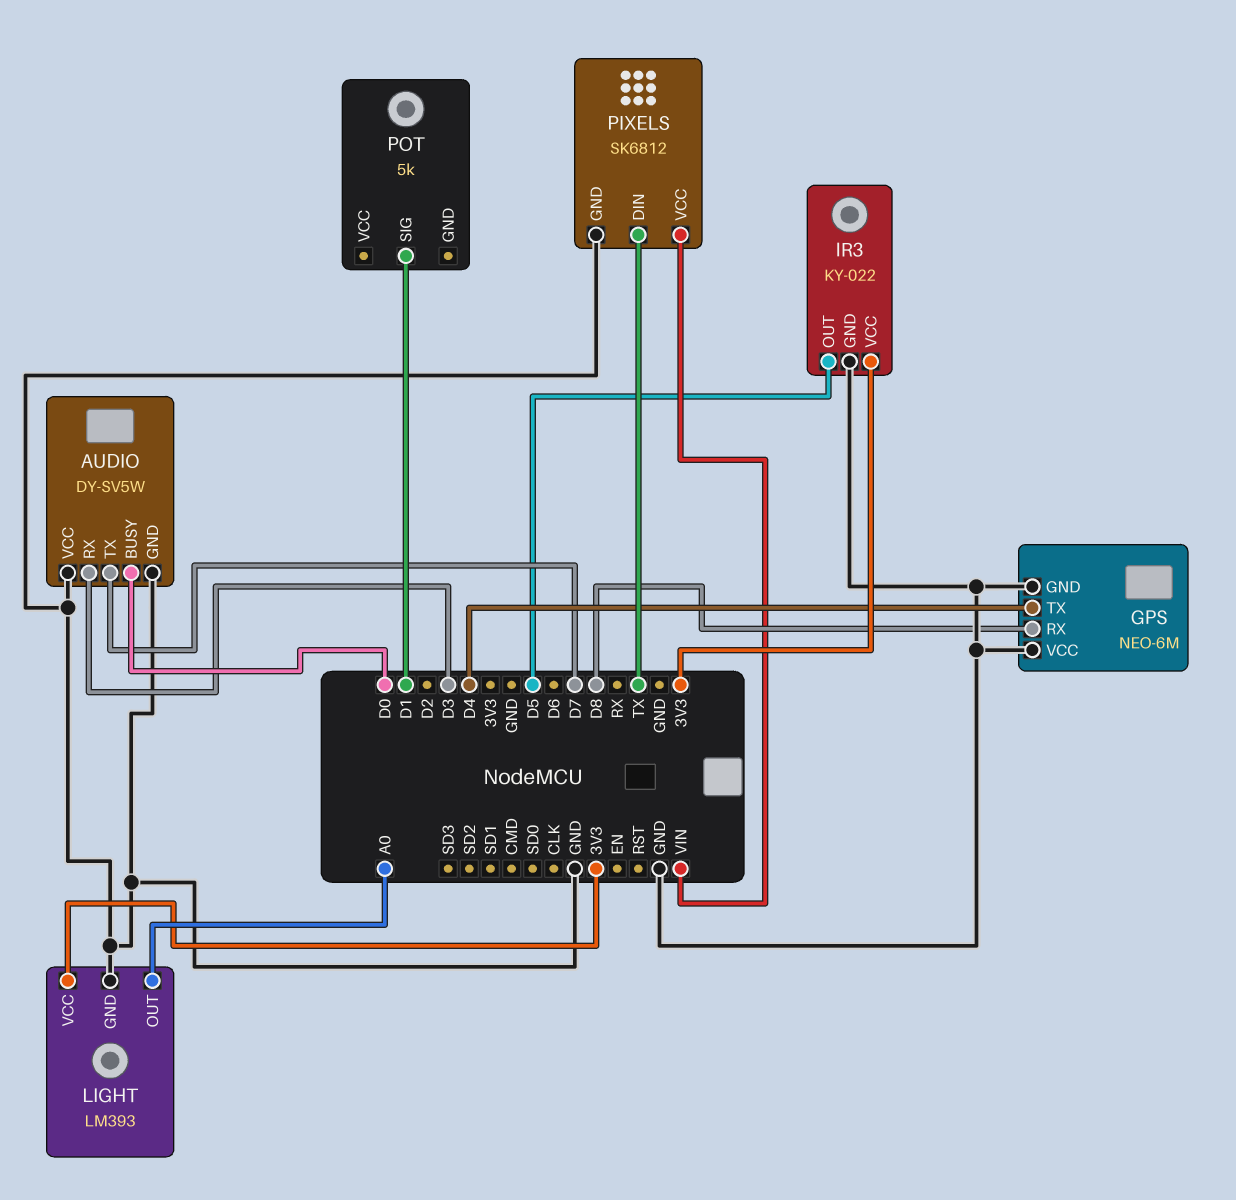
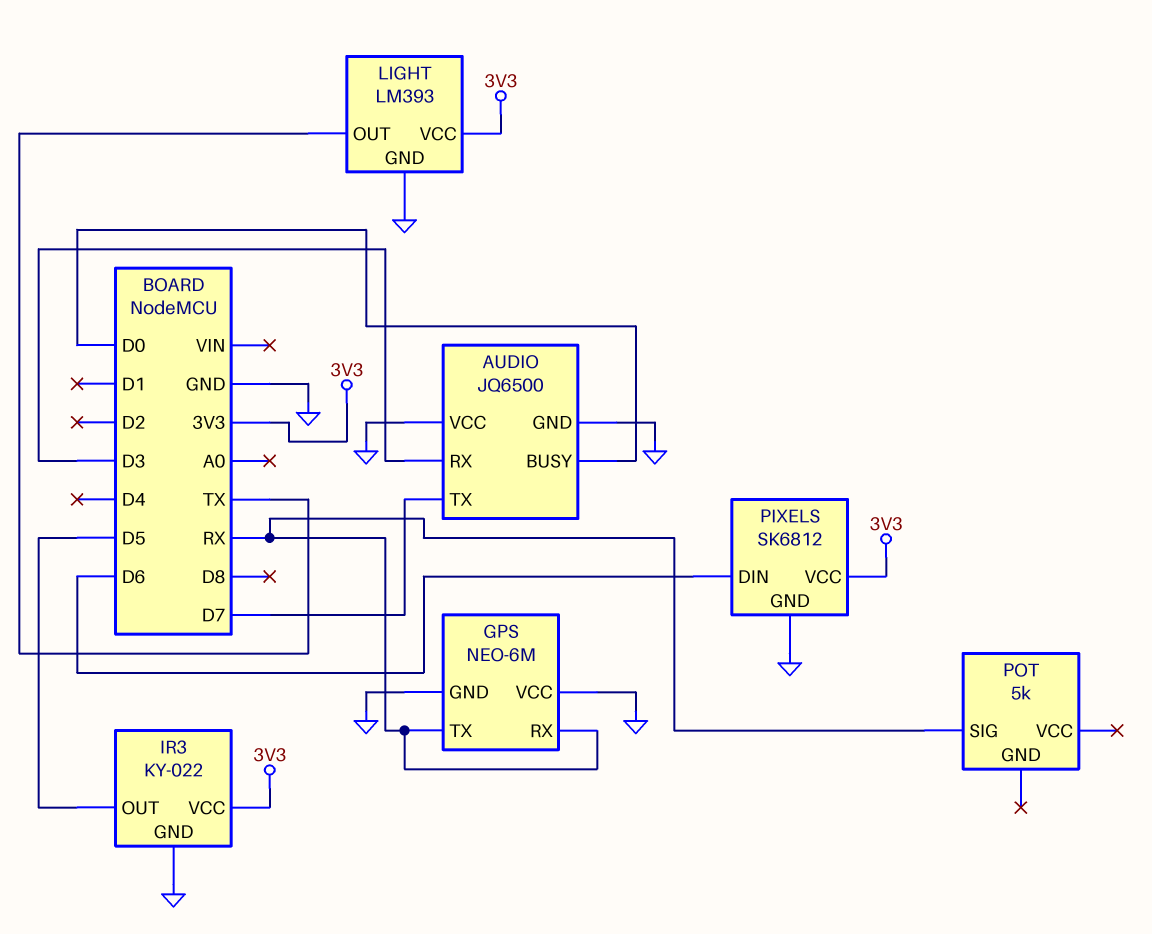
AUDIO: DY-SV5W -> JQ6500
GPS pin RX: D8 -> RX
GPS pin TX: D4 -> RX
LIGHT pin OUT: A0 -> TX
PIXELS pin DIN: TX -> D6
PIXELS pin VCC: VIN -> 3V3
POT pin SIG: D1 -> RX

